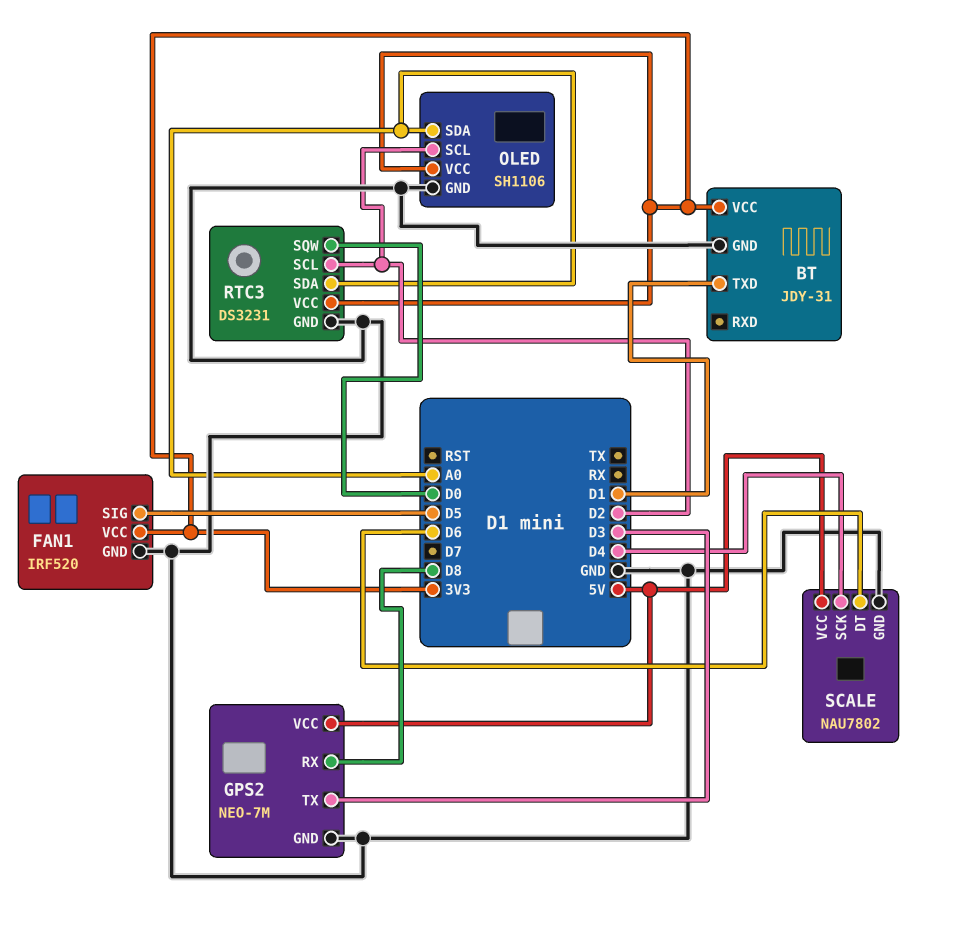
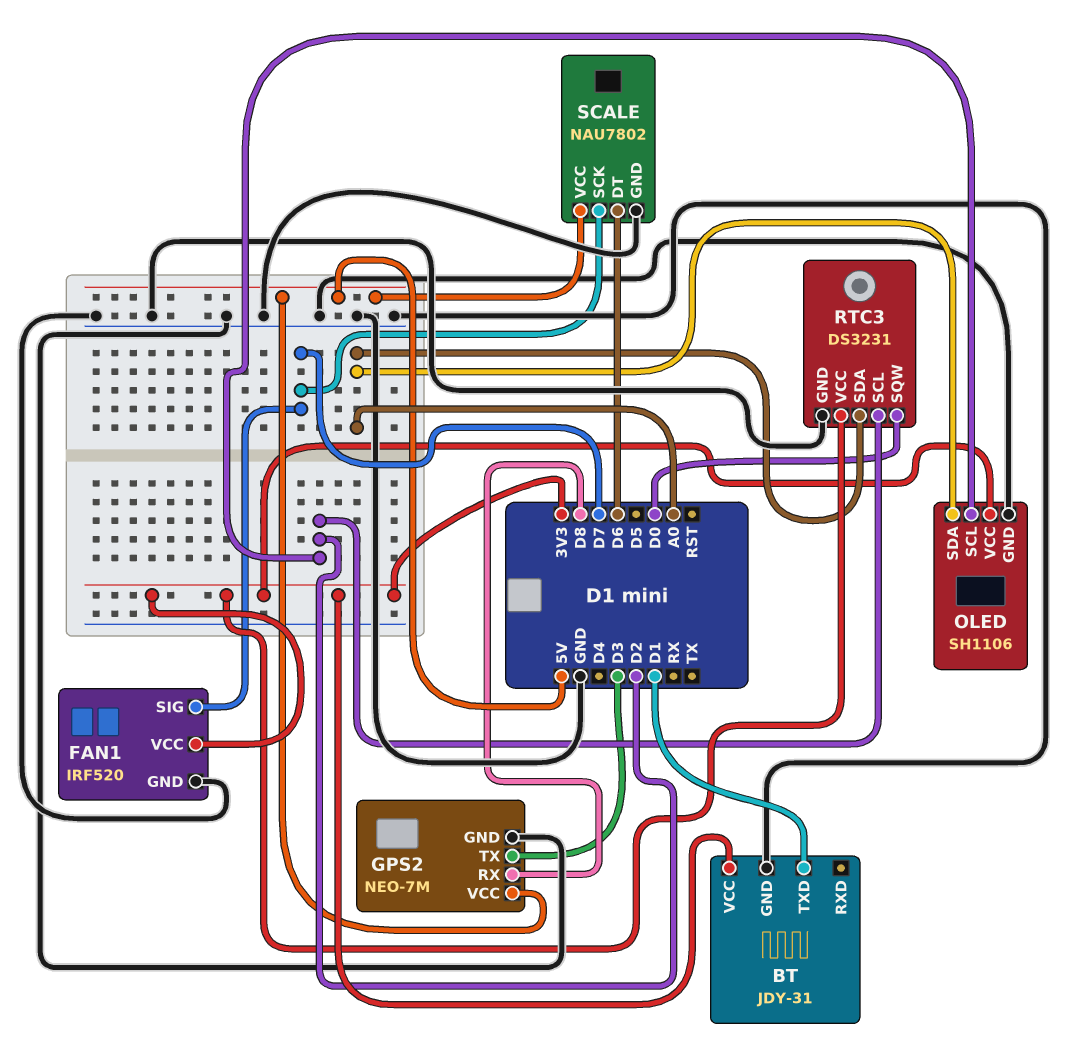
FAN1 pin SIG: D5 -> D7
SCALE pin SCK: D4 -> D7

